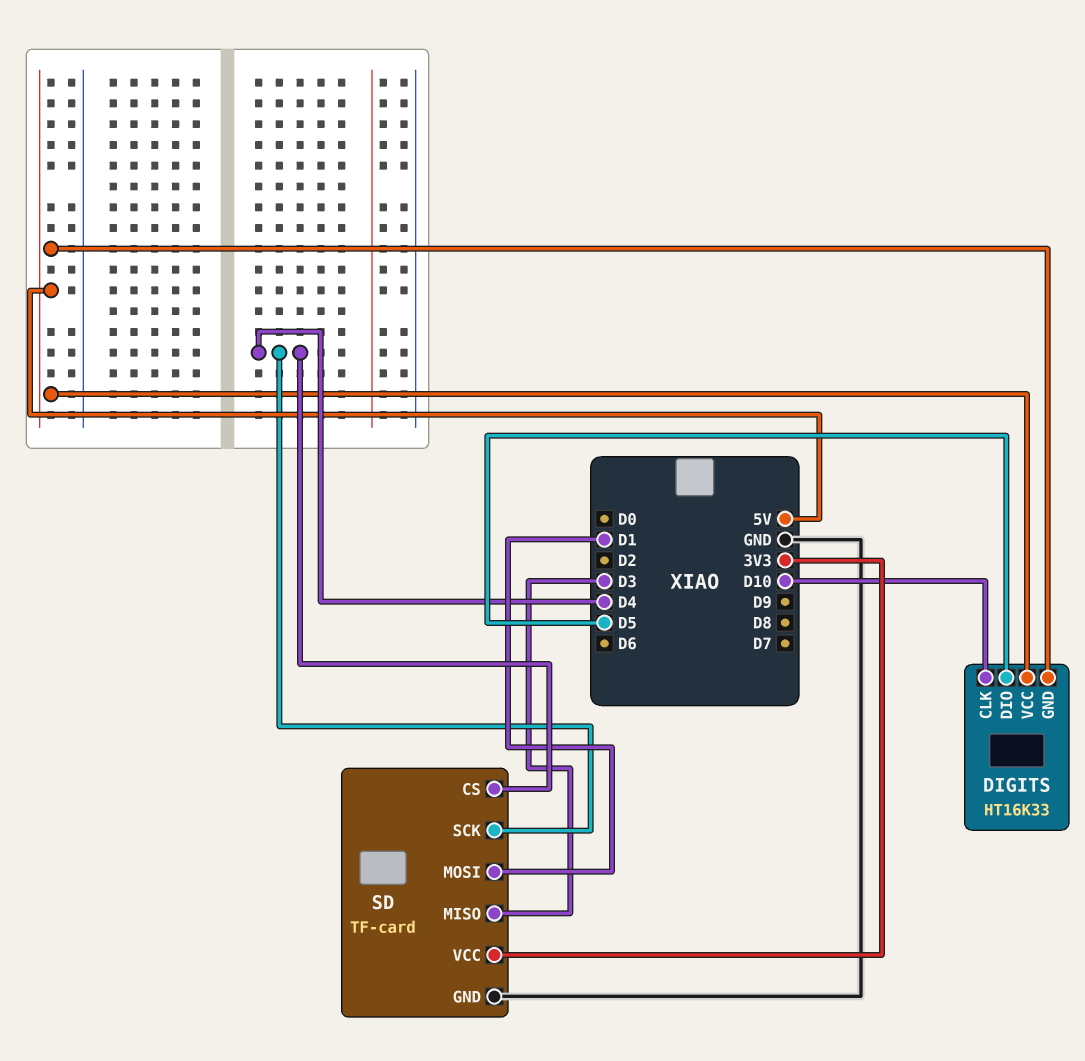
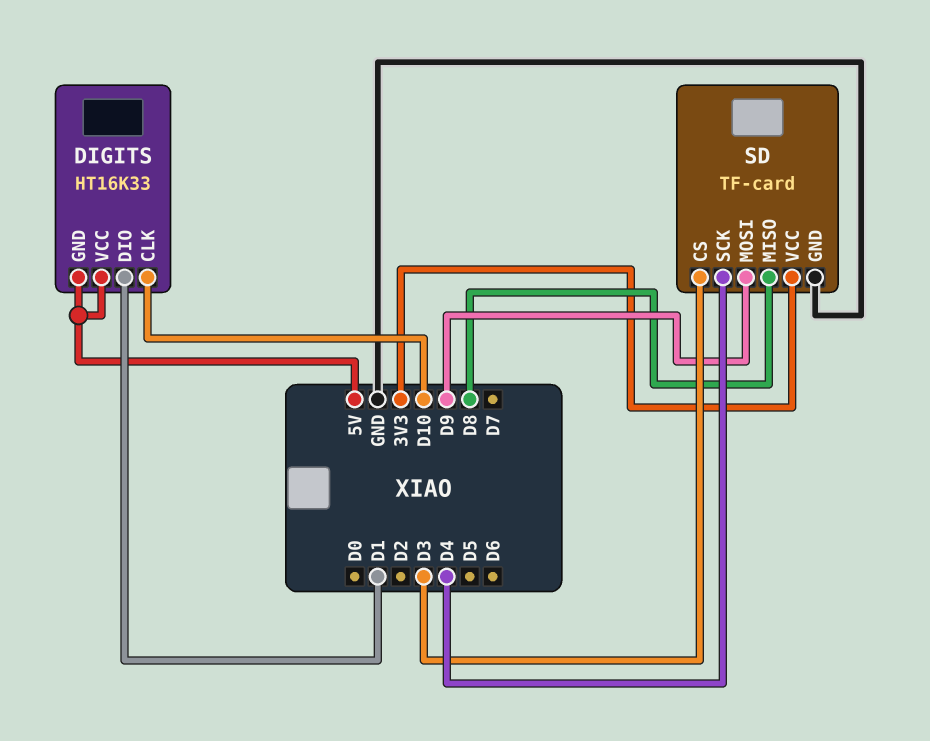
DIGITS pin DIO: D5 -> D1
SD pin CS: D4 -> D3
SD pin MISO: D3 -> D8
SD pin MOSI: D1 -> D9

